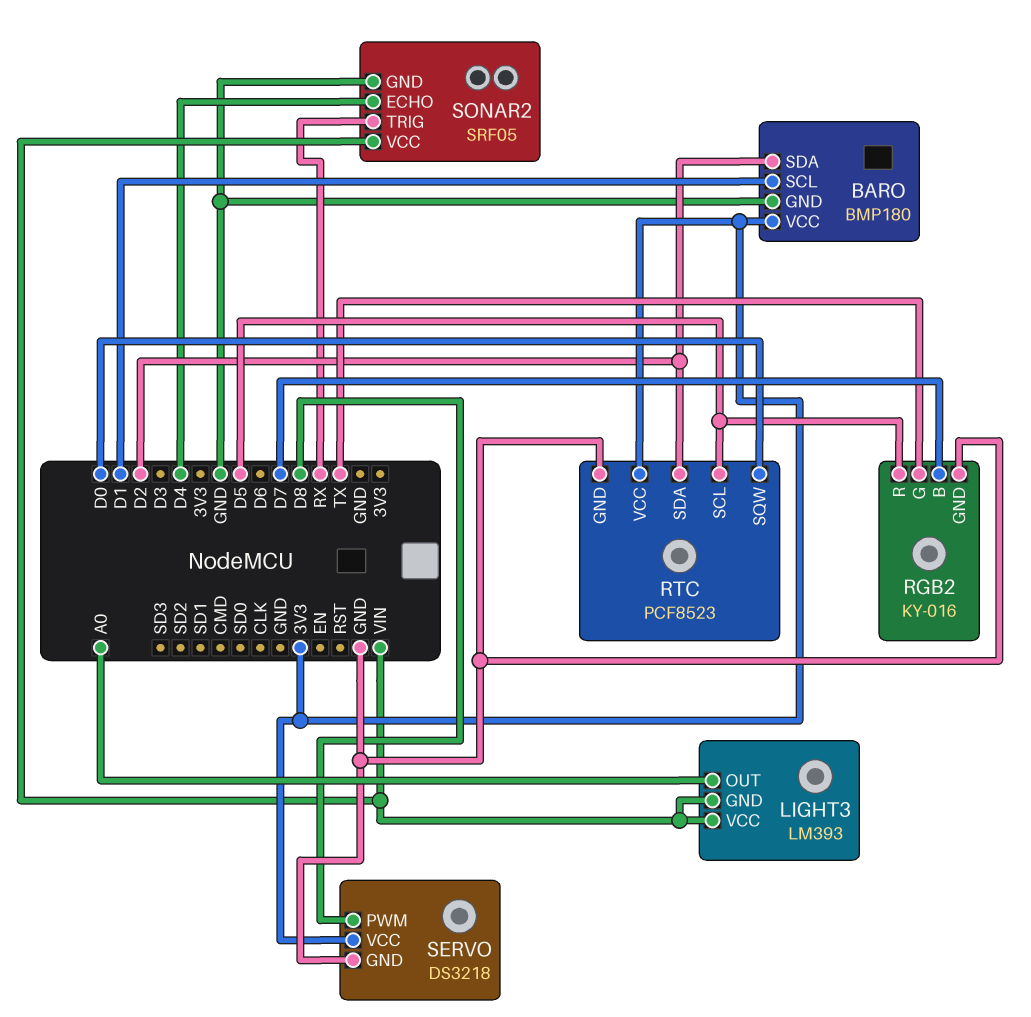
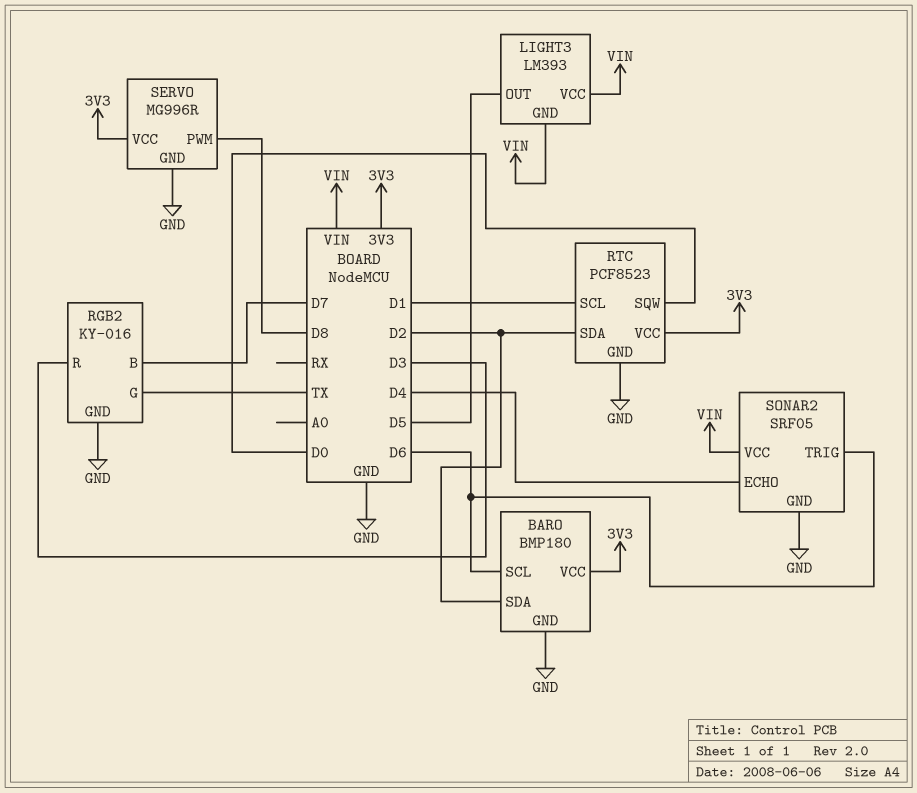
BARO pin SCL: D1 -> D6
LIGHT3 pin OUT: A0 -> D5
RGB2 pin R: D5 -> D3
RTC pin SCL: D5 -> D1
SERVO: DS3218 -> MG996R
SONAR2 pin TRIG: RX -> D6

